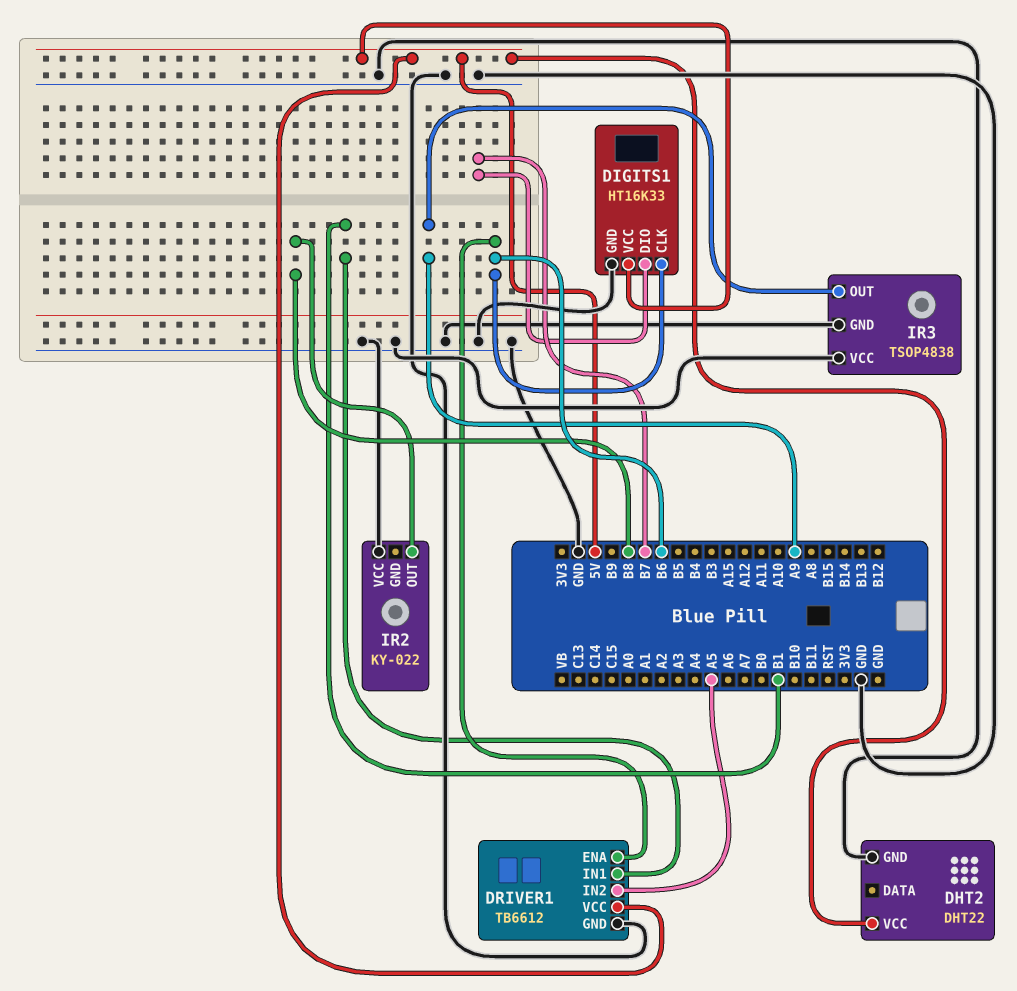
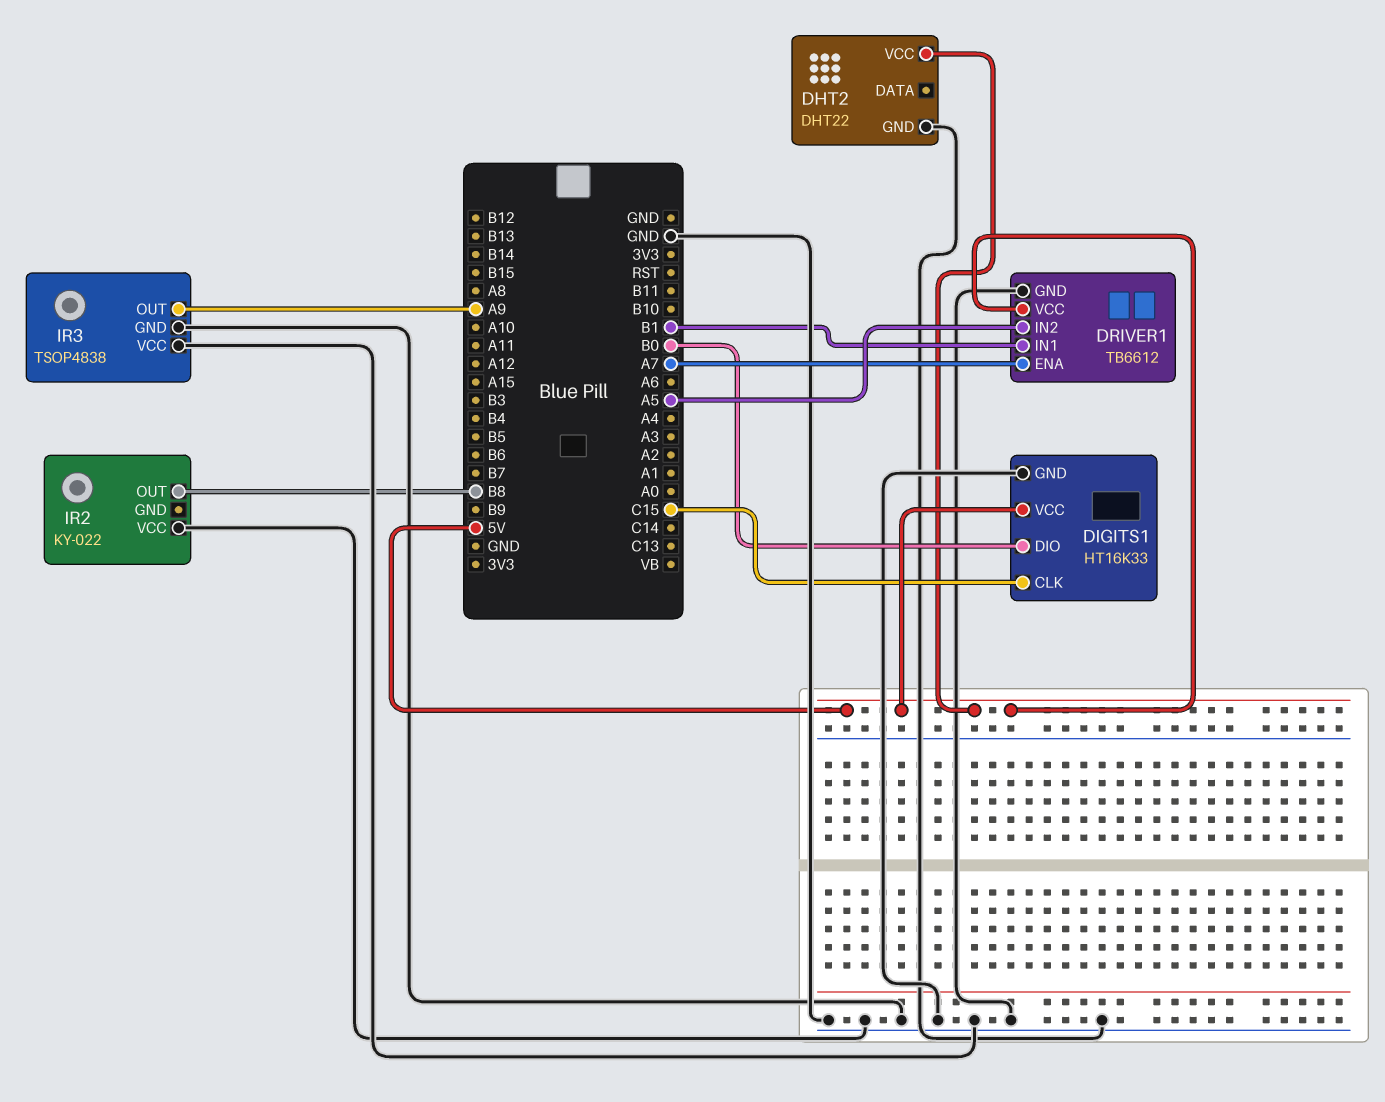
DIGITS1 pin CLK: B6 -> C15
DIGITS1 pin DIO: B7 -> B0
DRIVER1 pin ENA: B6 -> A7

